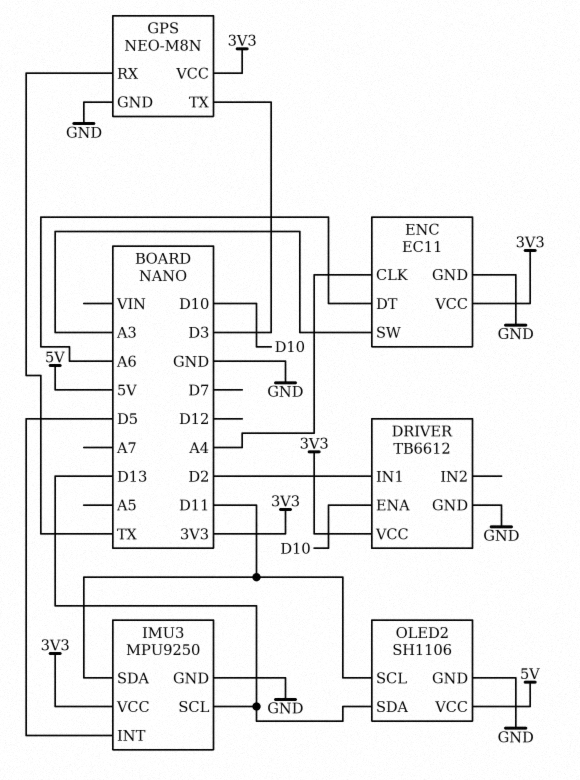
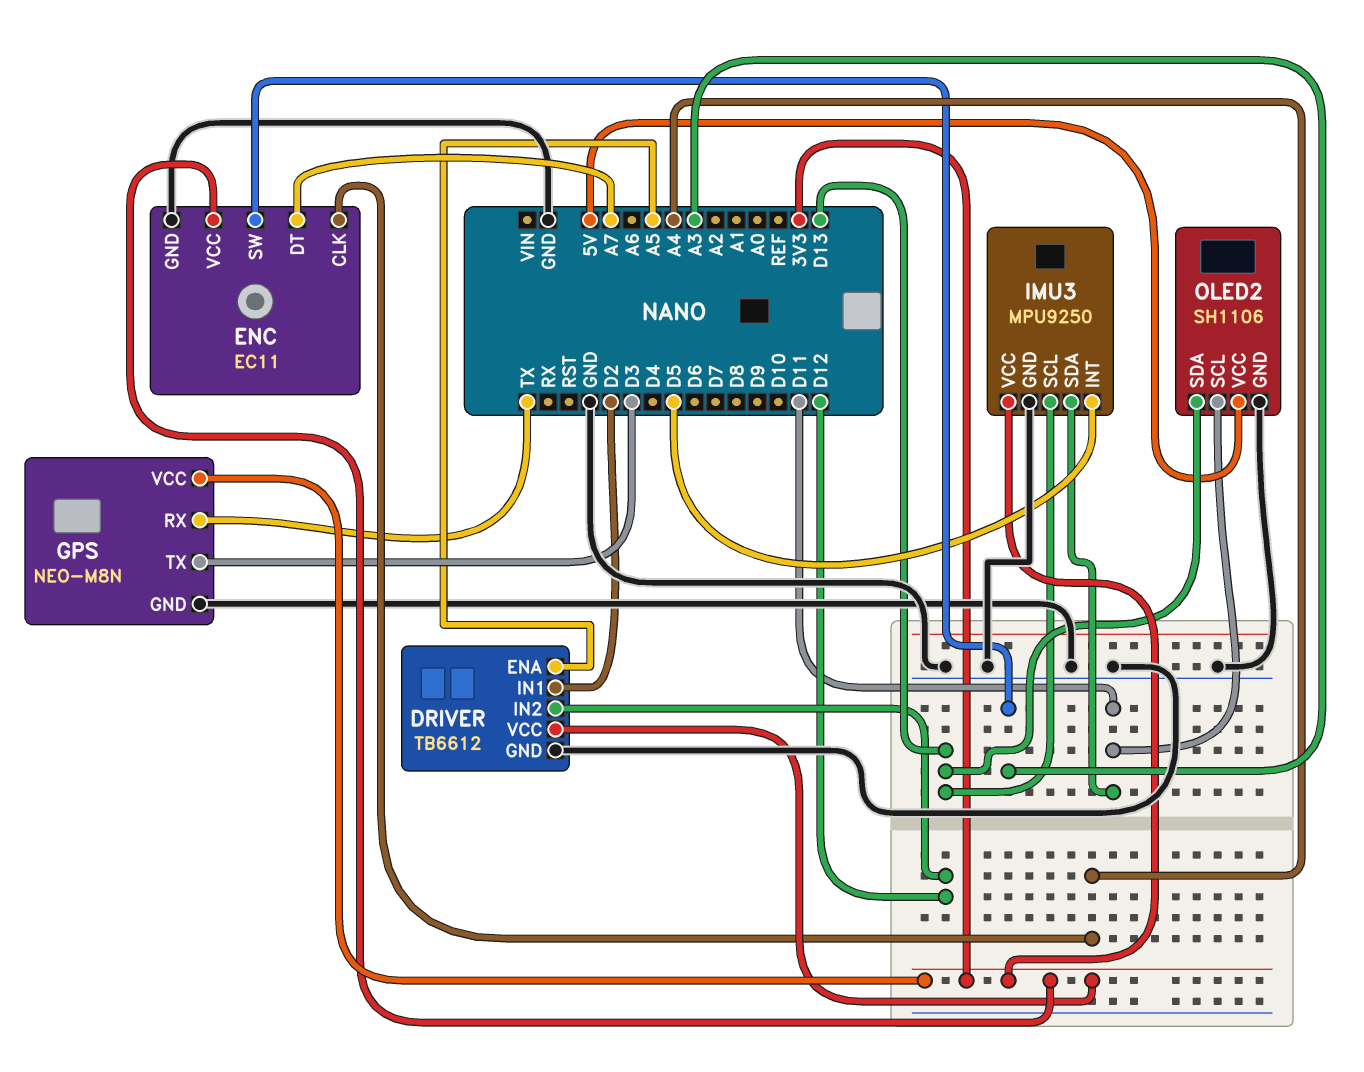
DRIVER pin ENA: D10 -> A5
DRIVER pin IN2: none -> D12
ENC pin DT: A6 -> A7

